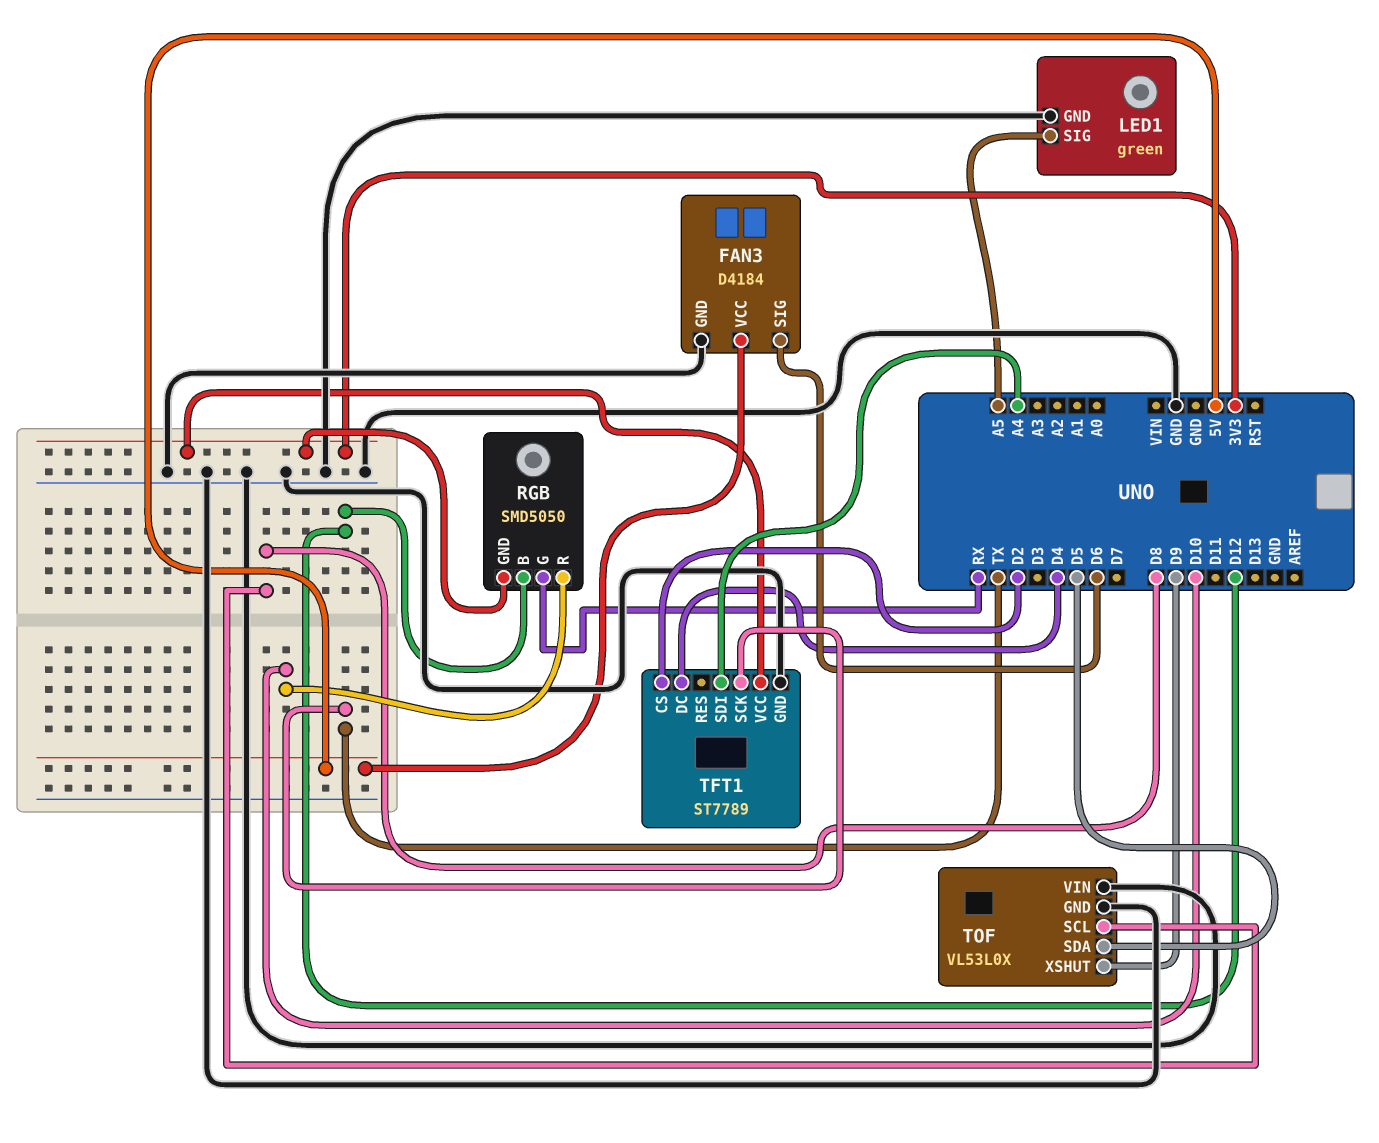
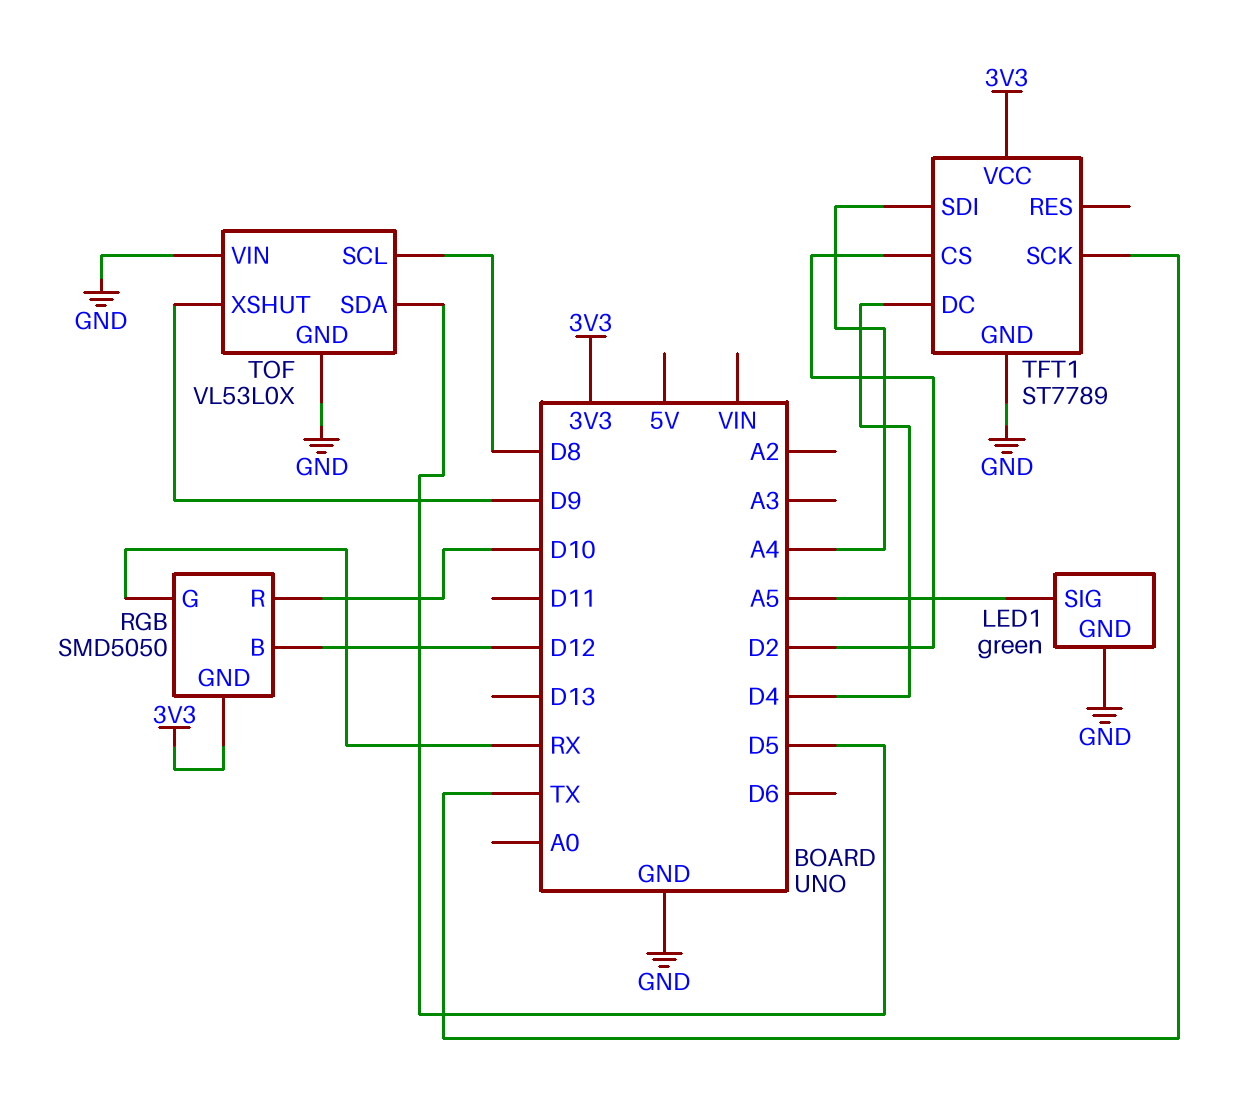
FAN3: D4184 -> none
FAN3 pin GND: GND -> none
FAN3 pin SIG: D6 -> none
FAN3 pin VCC: 5V -> none

